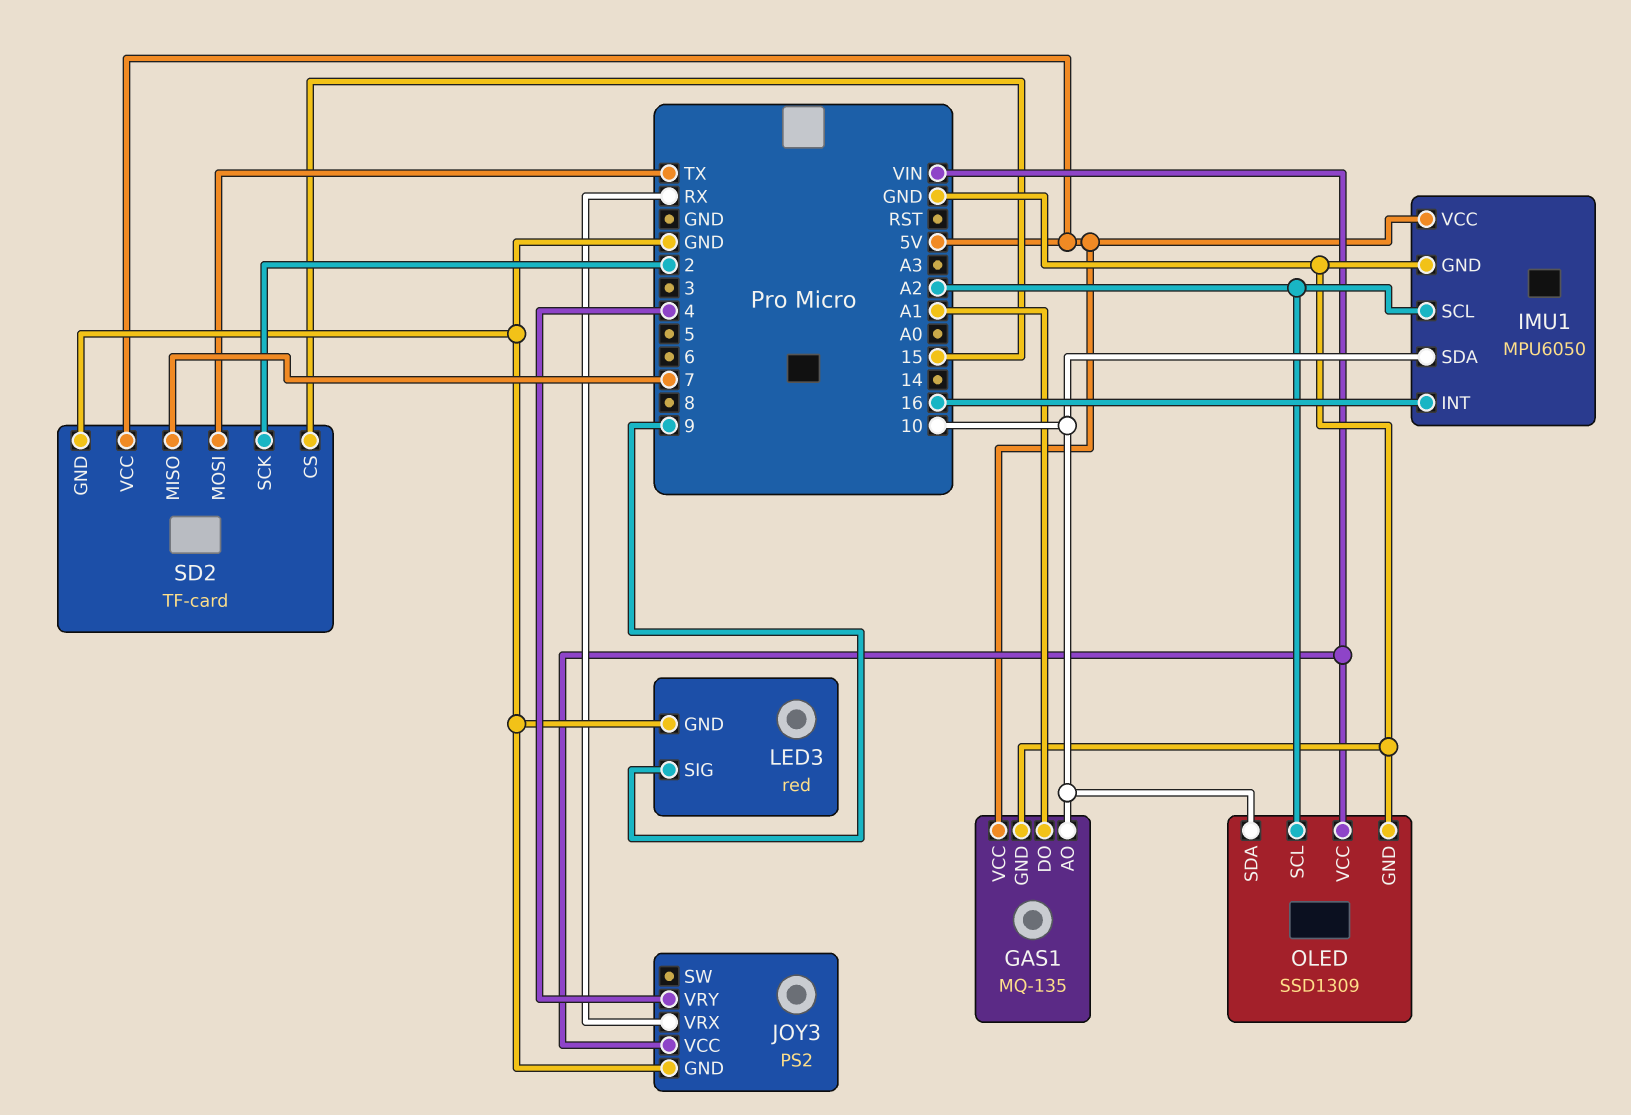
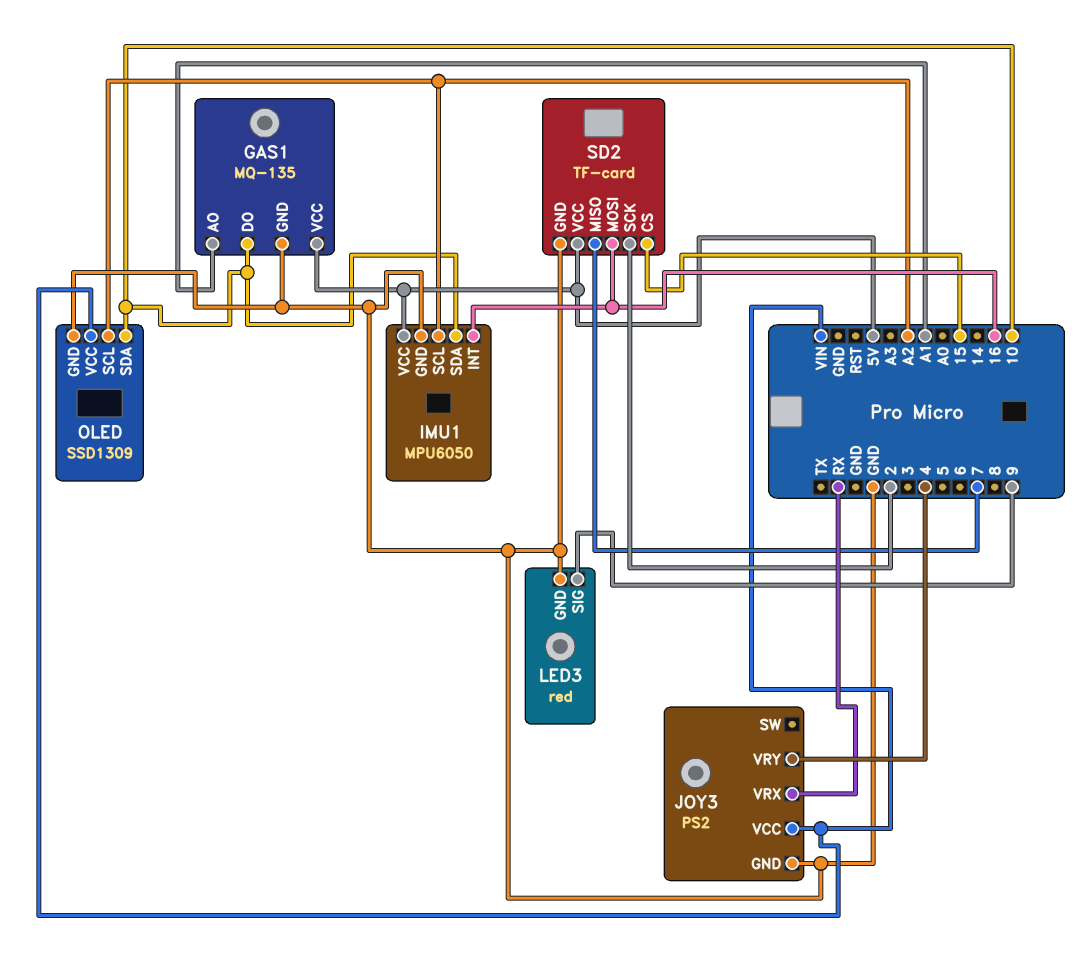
GAS1 pin AO: 10 -> A1
GAS1 pin DO: A1 -> 10
SD2 pin MOSI: TX -> 16

